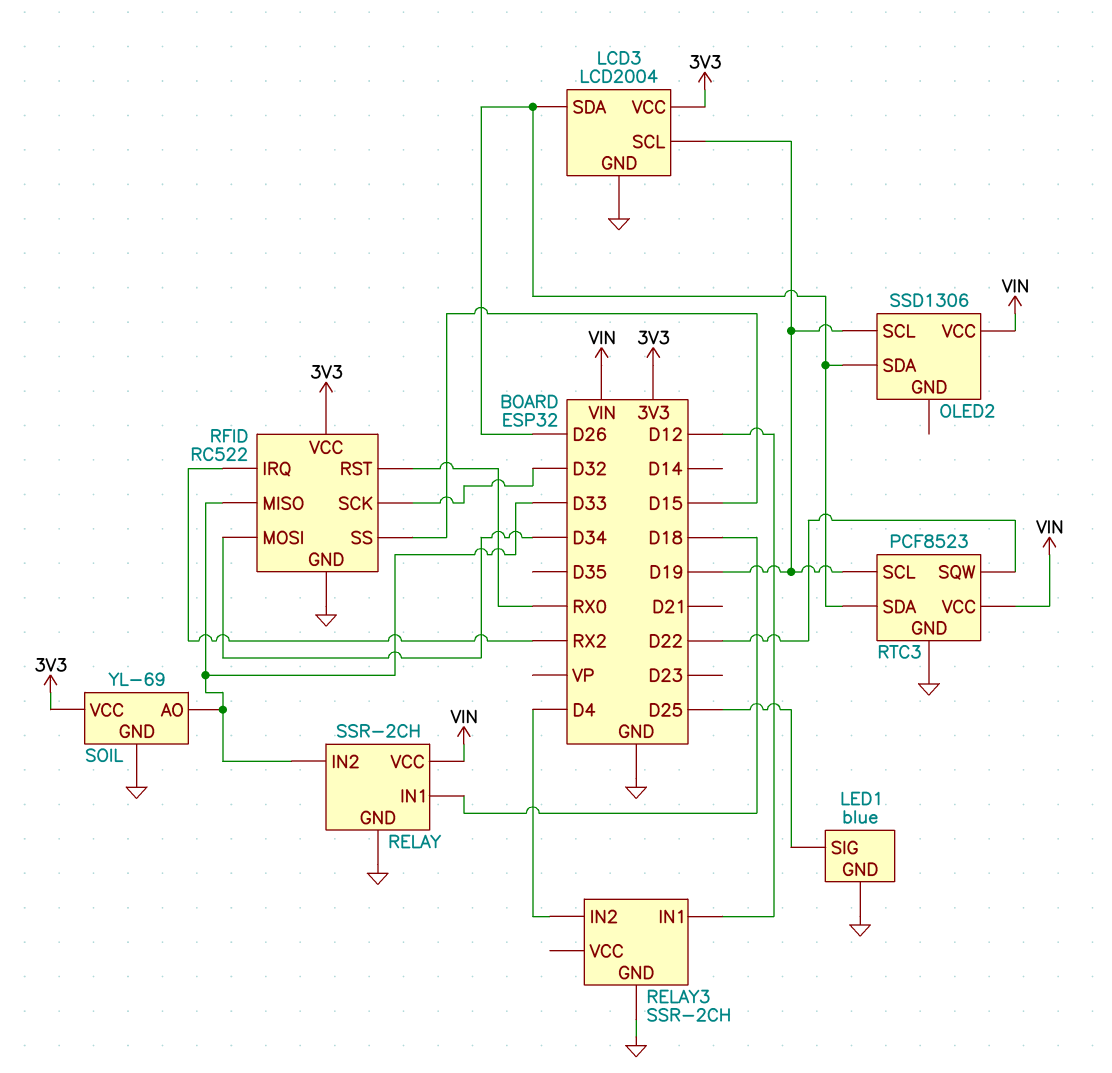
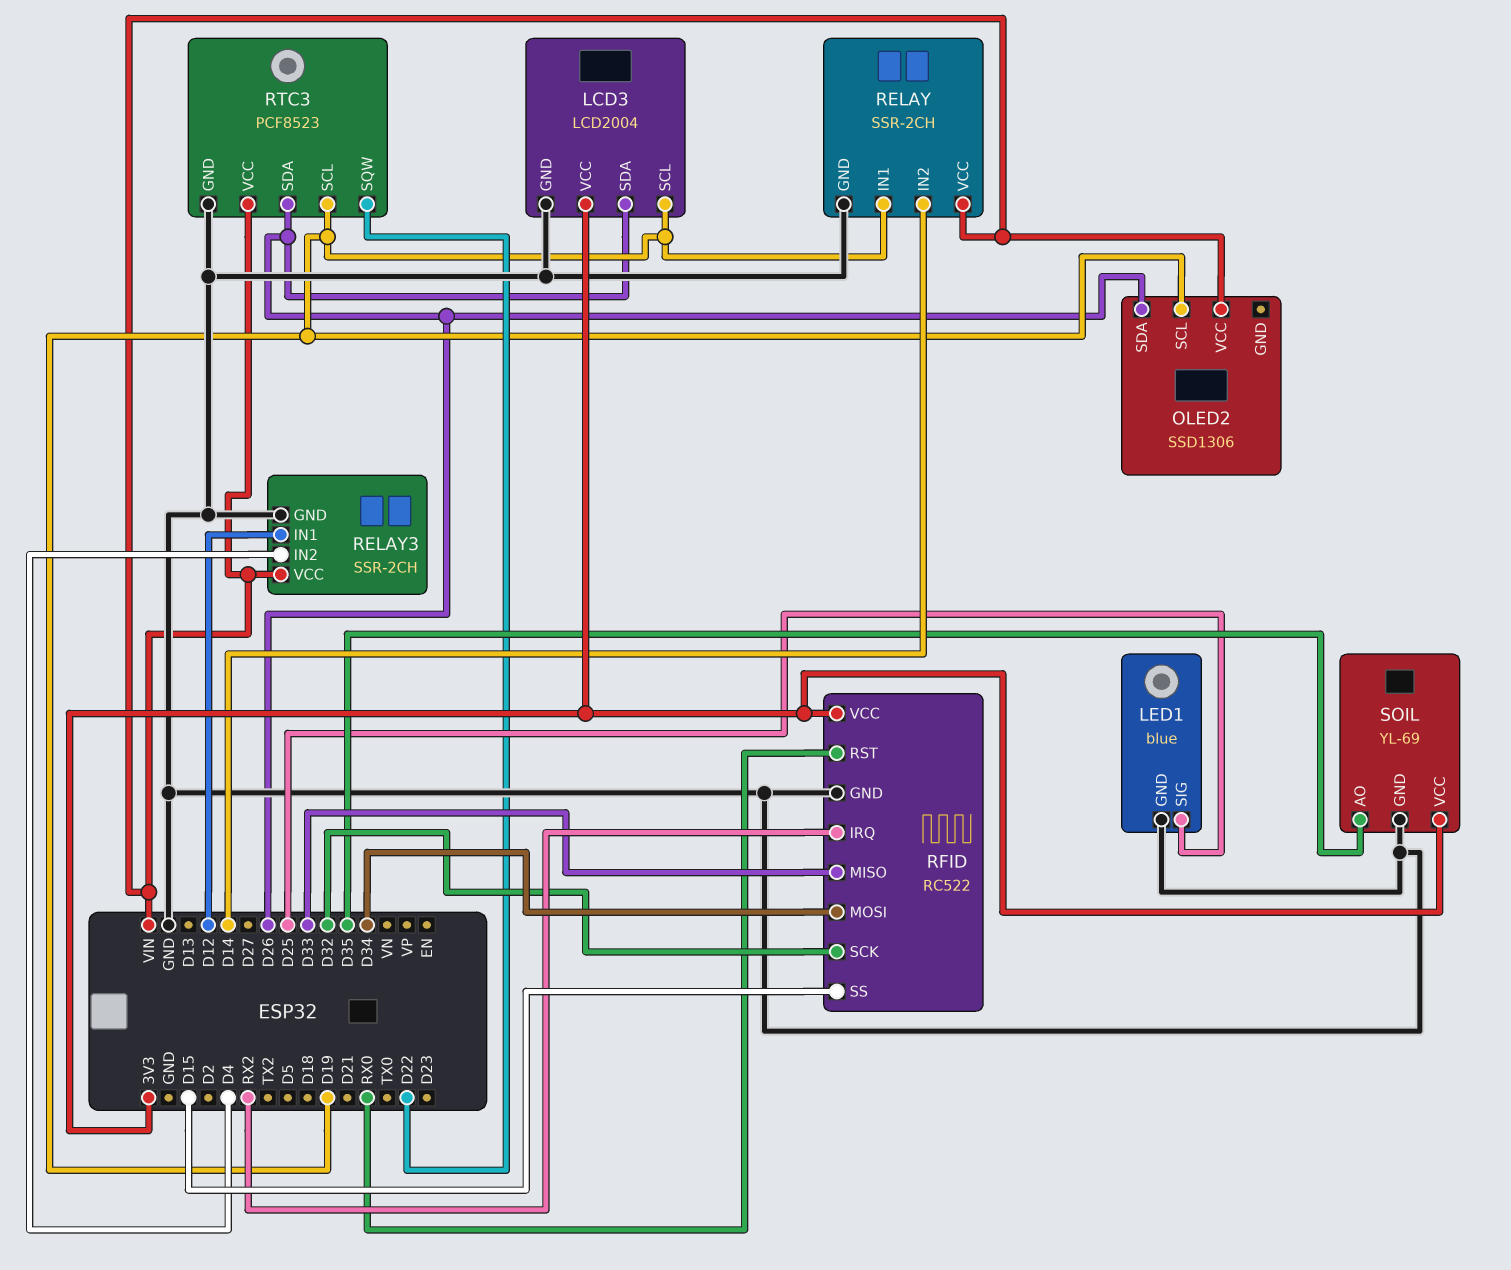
RELAY pin IN1: D18 -> D19
RELAY pin IN2: D33 -> D14
RELAY3 pin VCC: none -> VIN
SOIL pin AO: D33 -> D35

